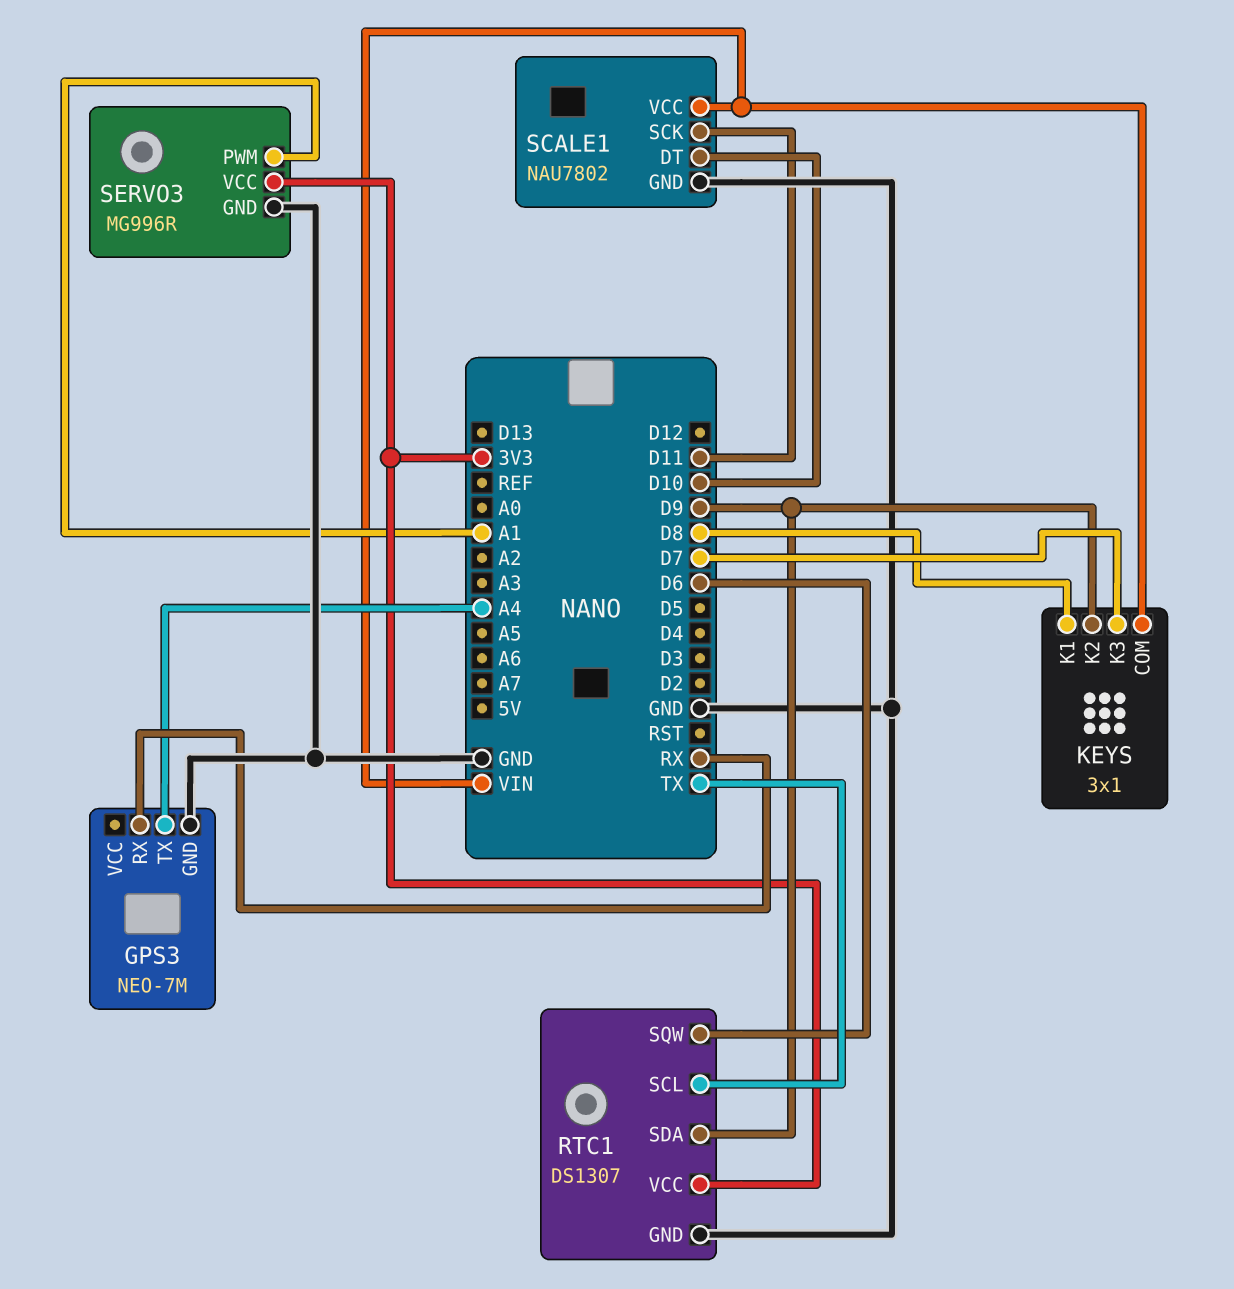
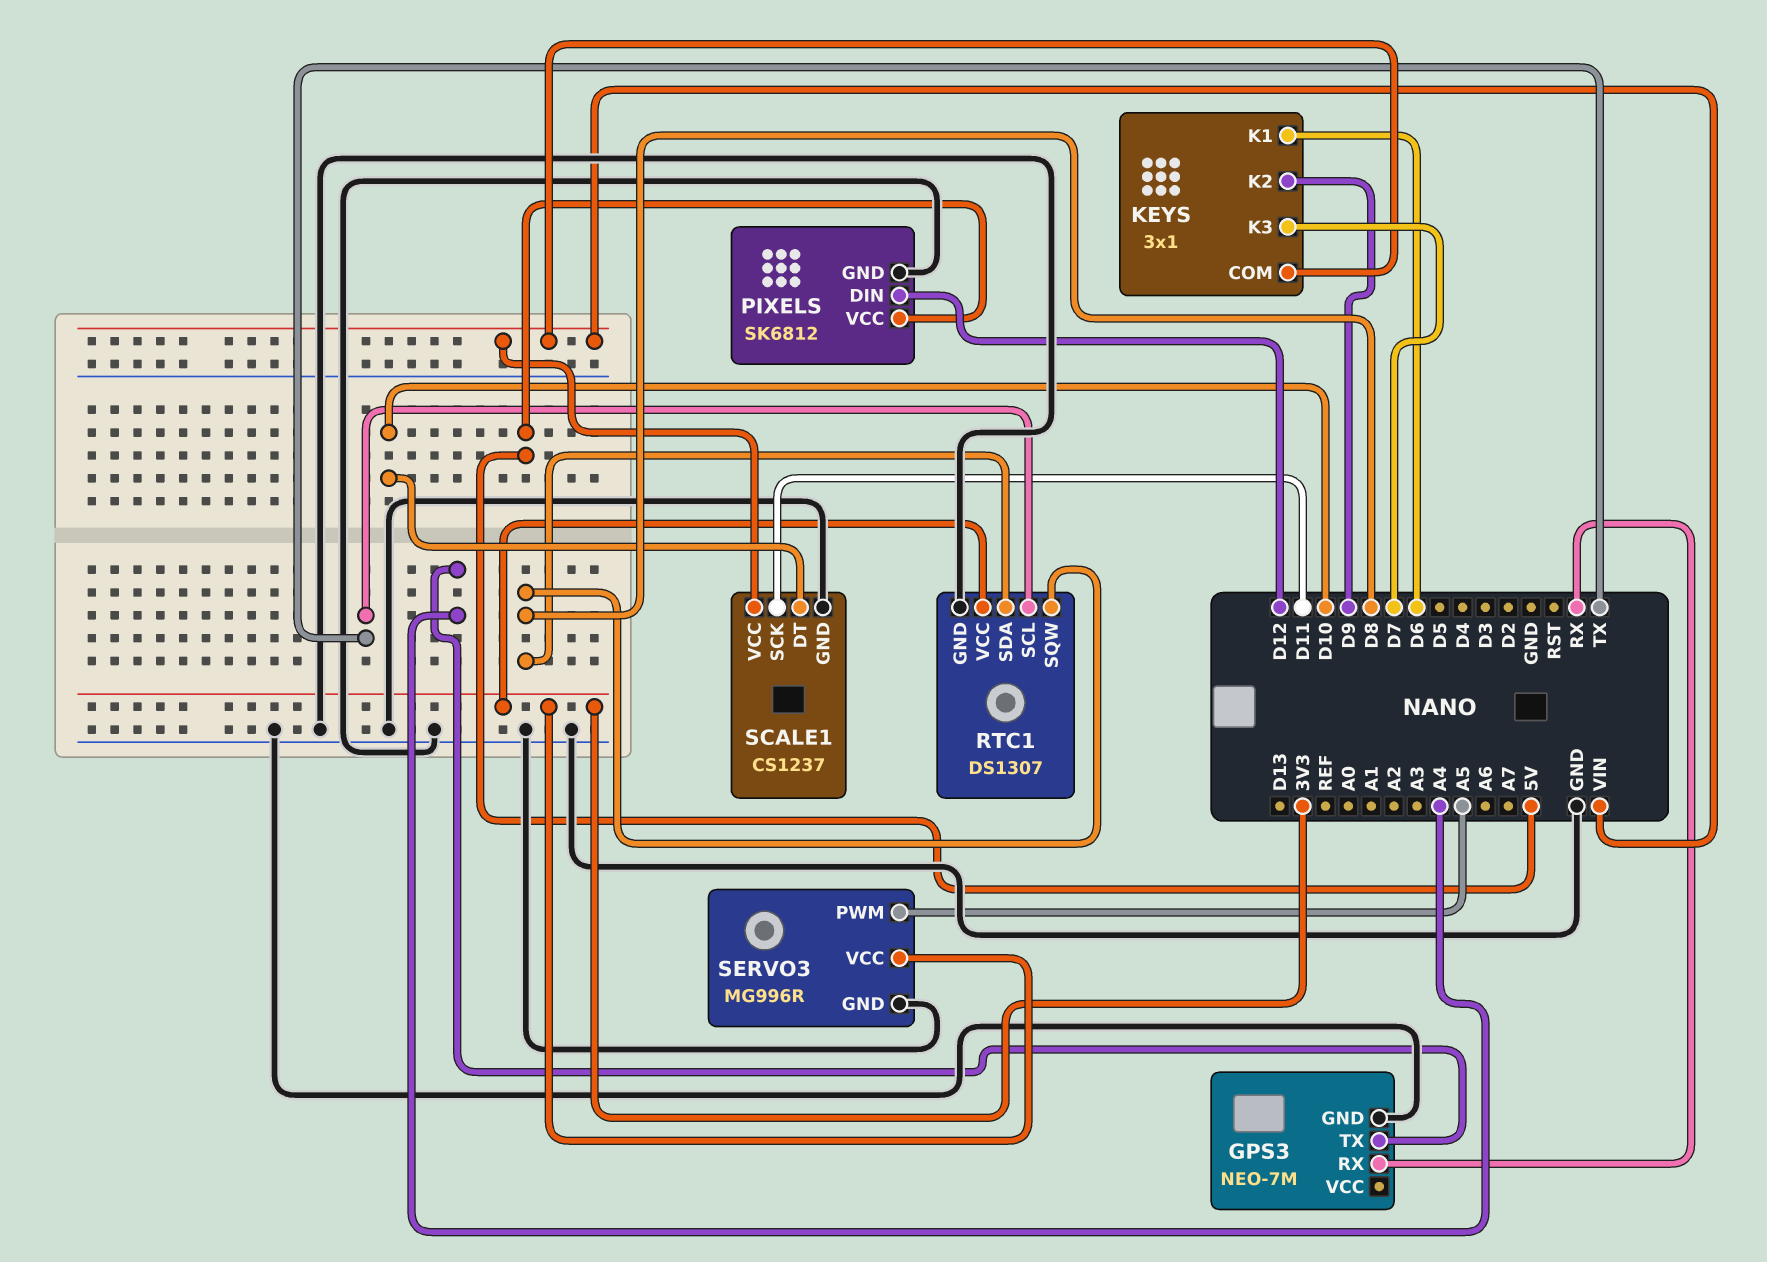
KEYS pin K1: D8 -> D6
PIXELS: none -> SK6812
PIXELS pin DIN: none -> D12
PIXELS pin GND: none -> GND
PIXELS pin VCC: none -> 5V
RTC1 pin SDA: D9 -> D8
RTC1 pin SQW: D6 -> D8
SCALE1: NAU7802 -> CS1237
SERVO3 pin PWM: A1 -> A5

